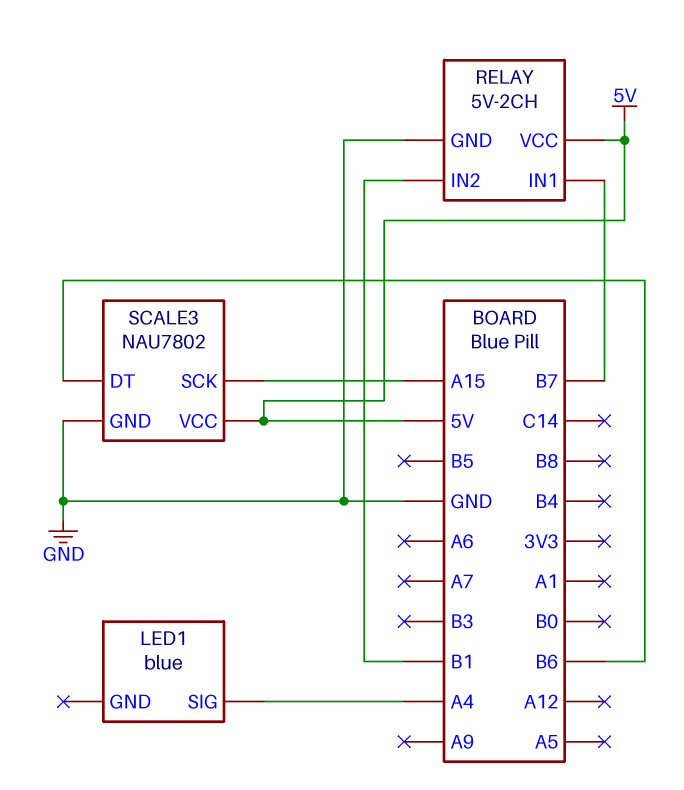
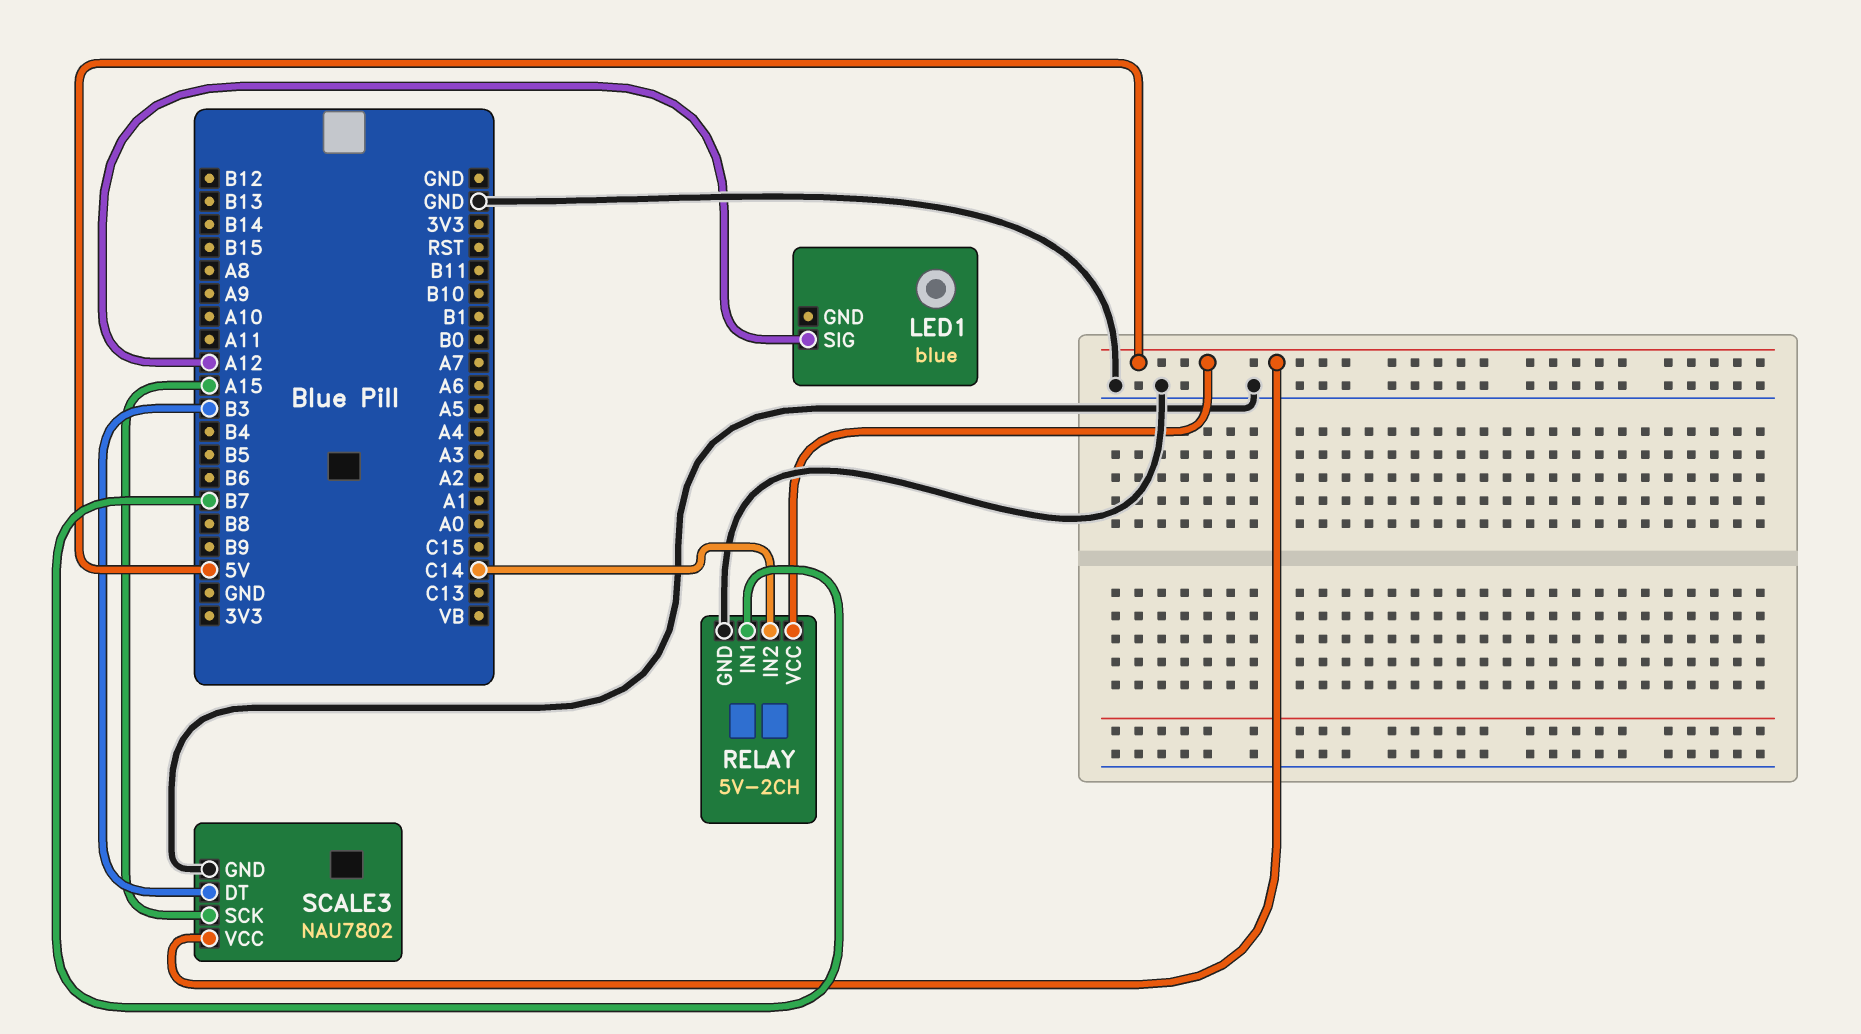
LED1 pin SIG: A4 -> A12
RELAY pin IN2: B1 -> C14
SCALE3 pin DT: B6 -> B3

